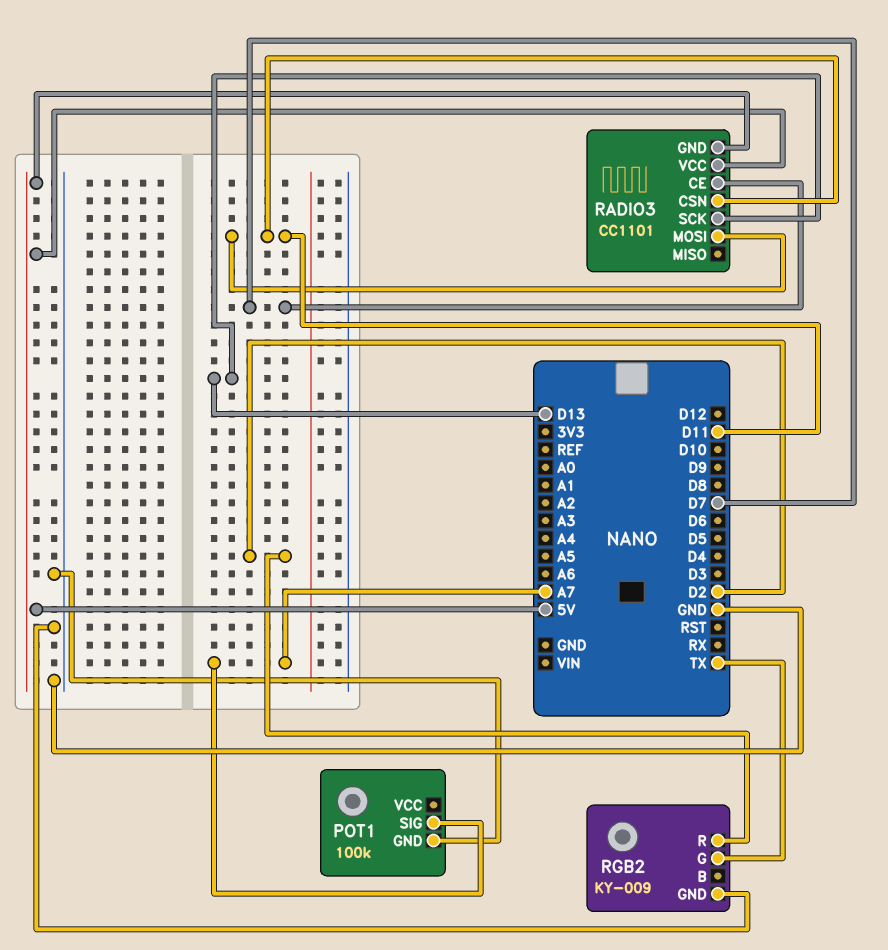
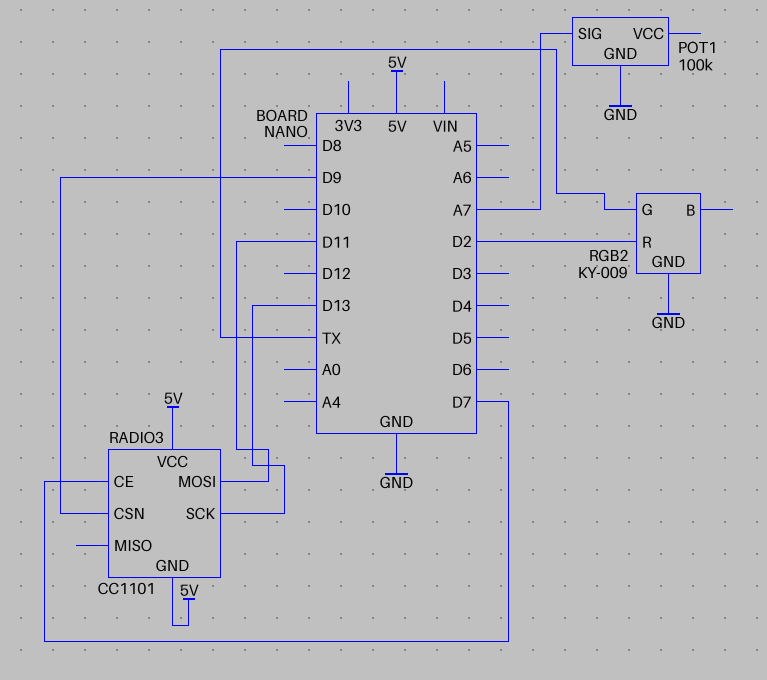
RADIO3 pin CSN: D11 -> D9

